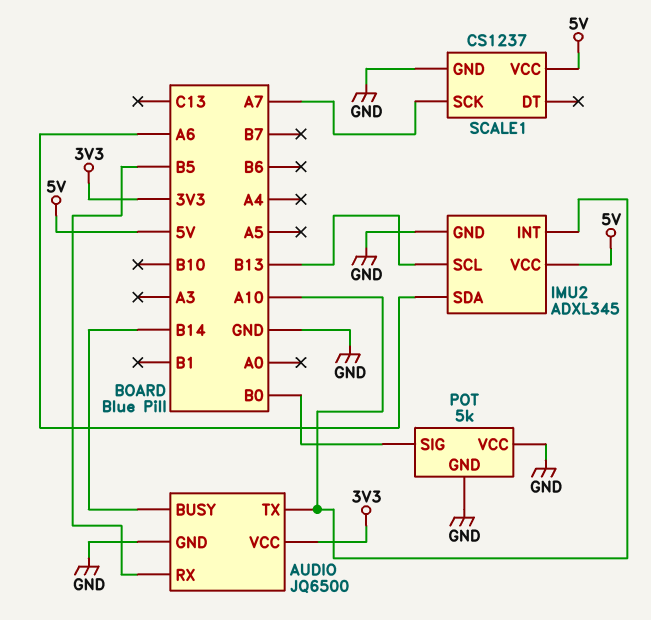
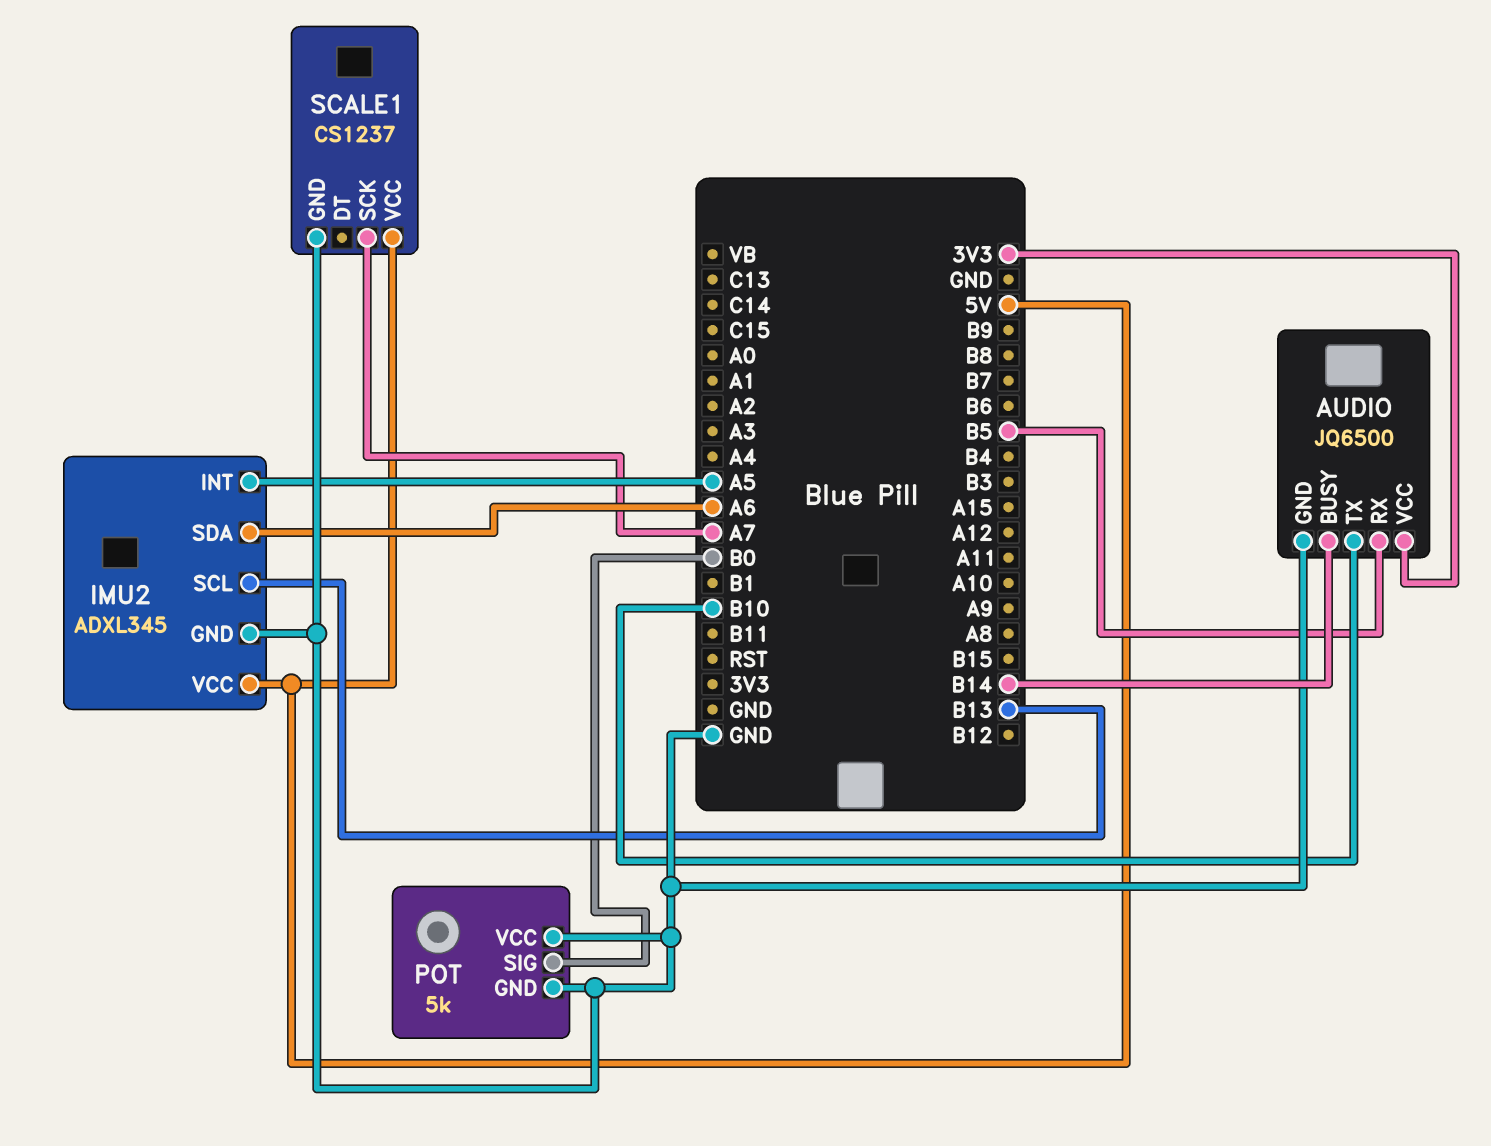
AUDIO pin TX: A10 -> B10
IMU2 pin INT: A10 -> A5

